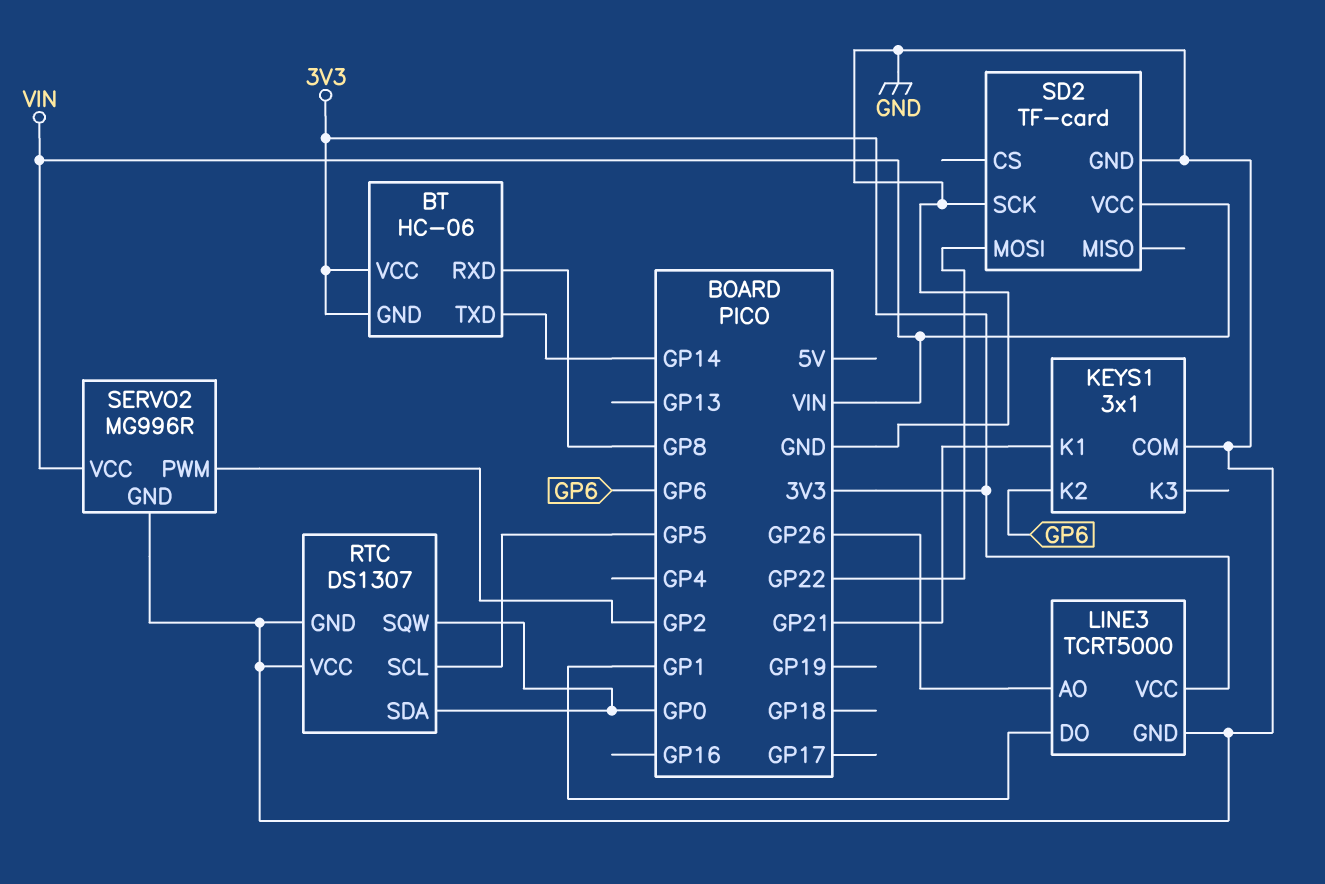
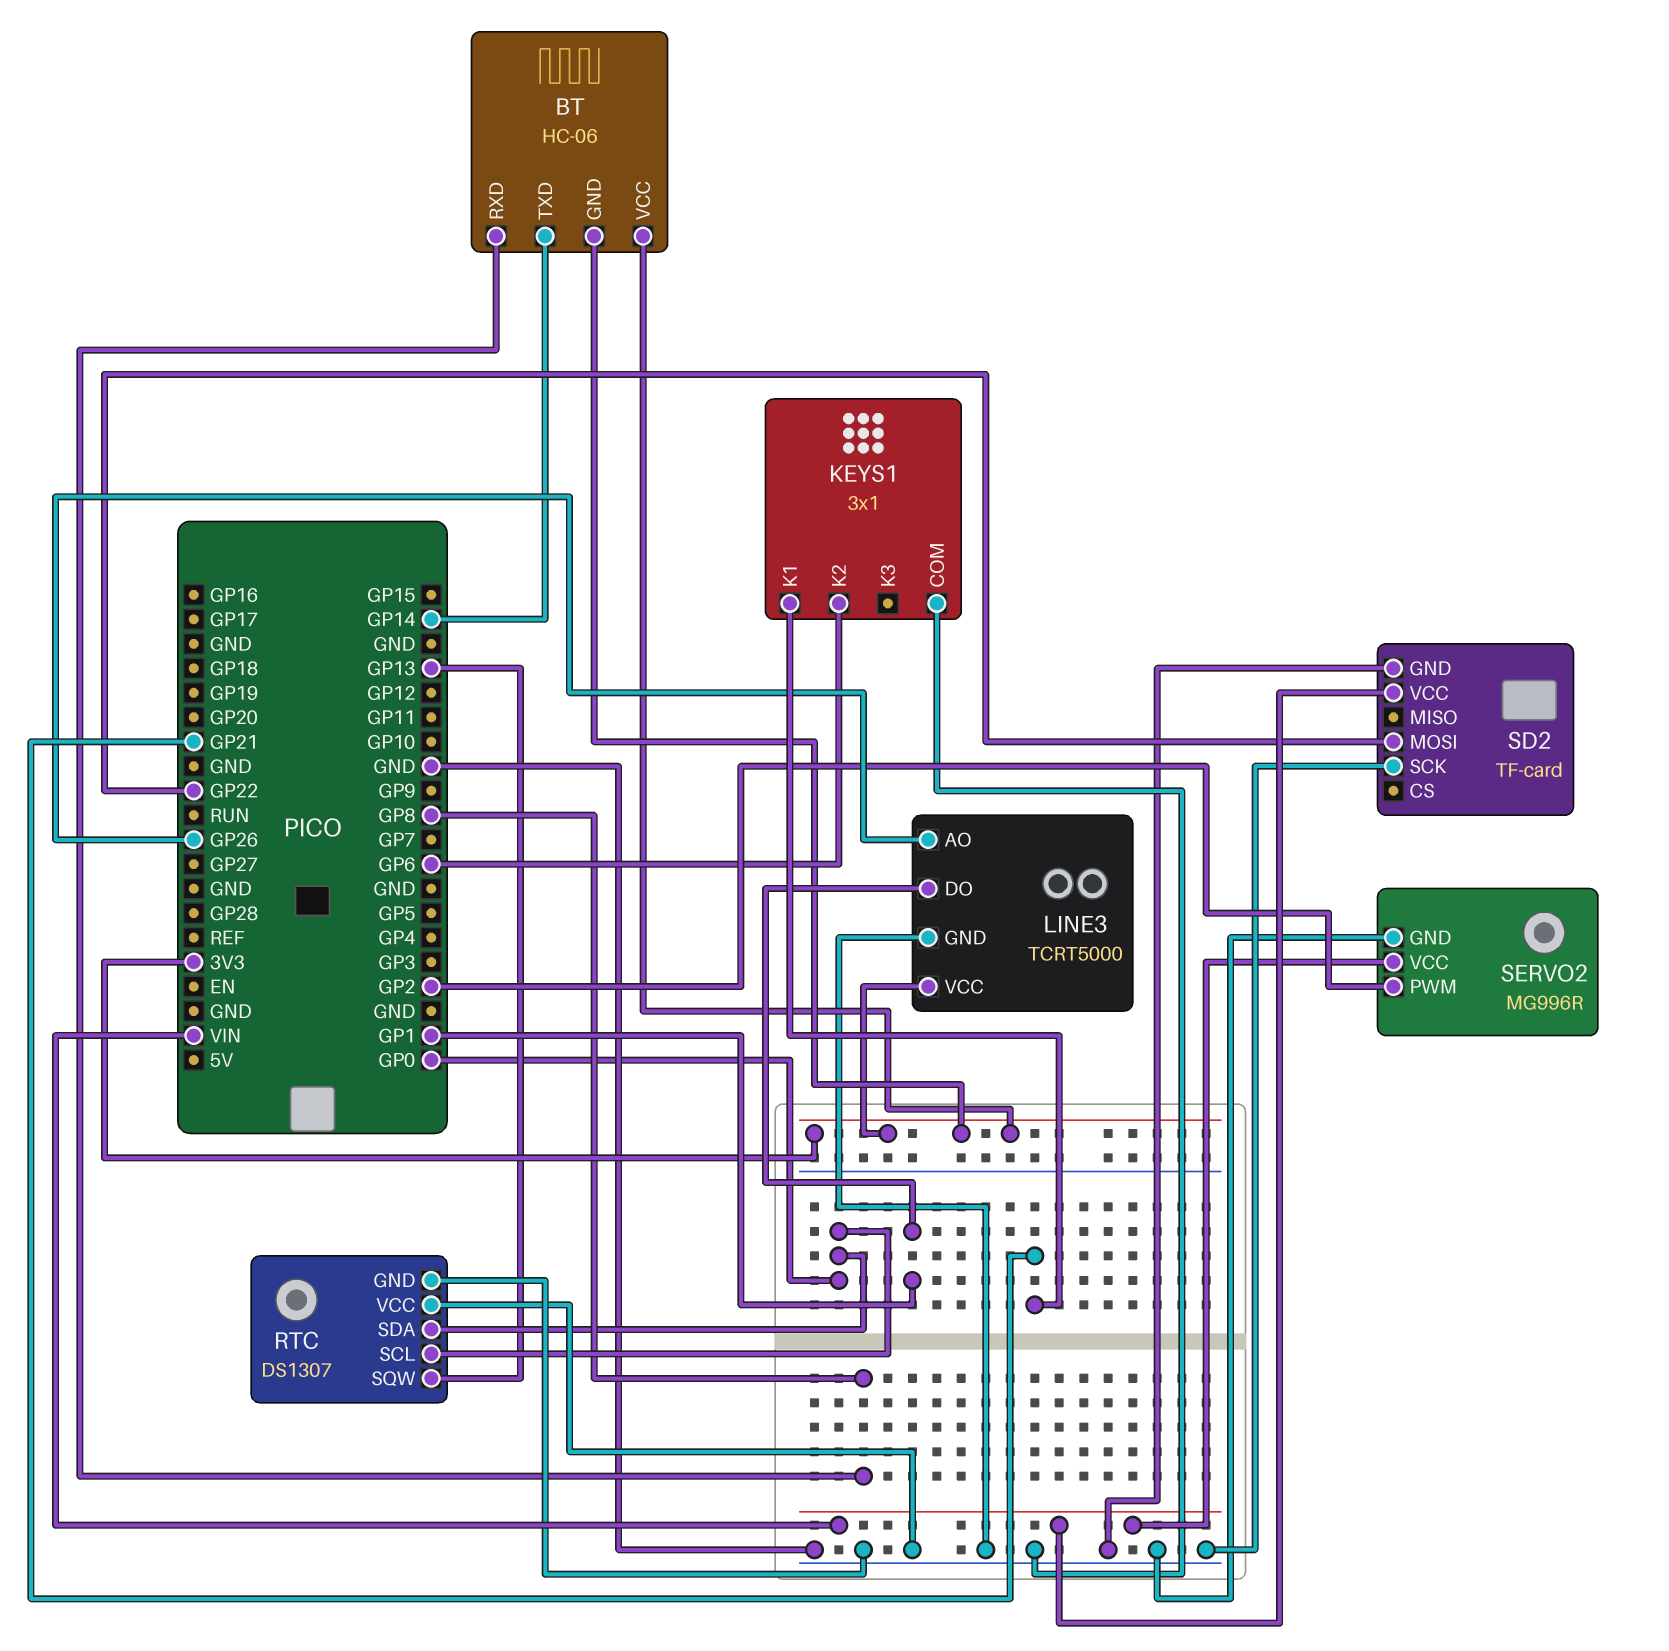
RTC pin SCL: GP5 -> GP0
RTC pin SQW: GP0 -> GP13

